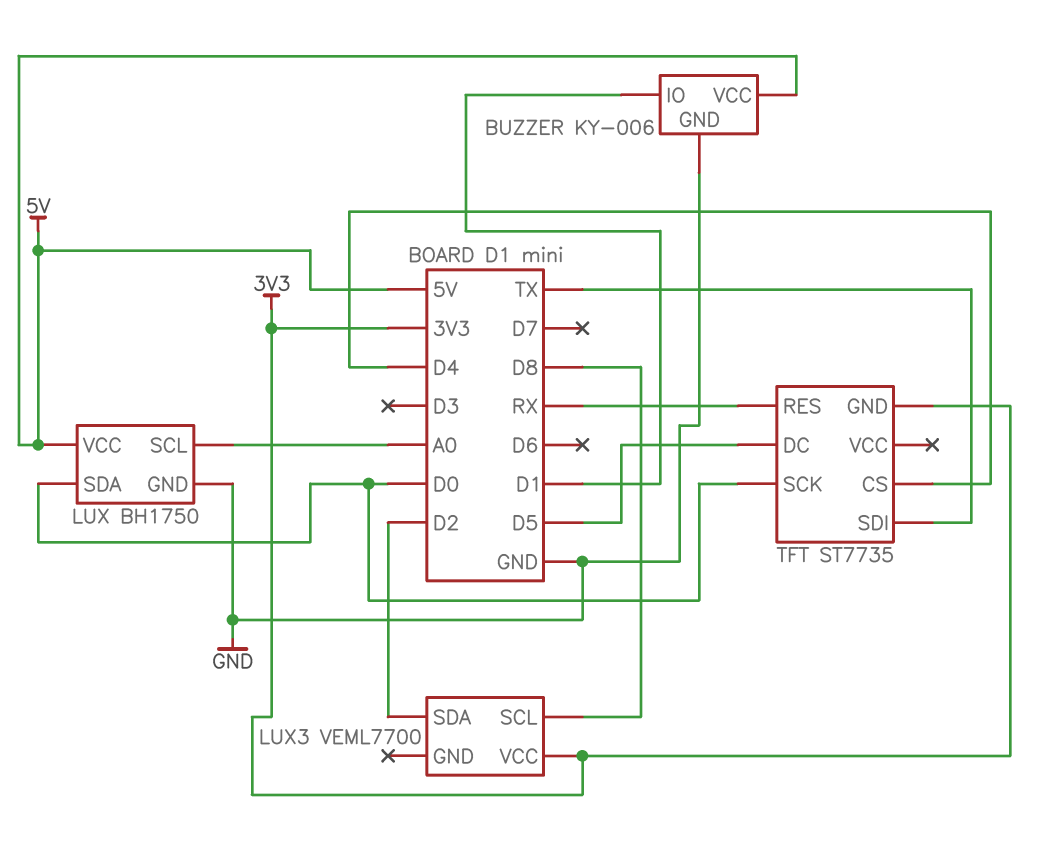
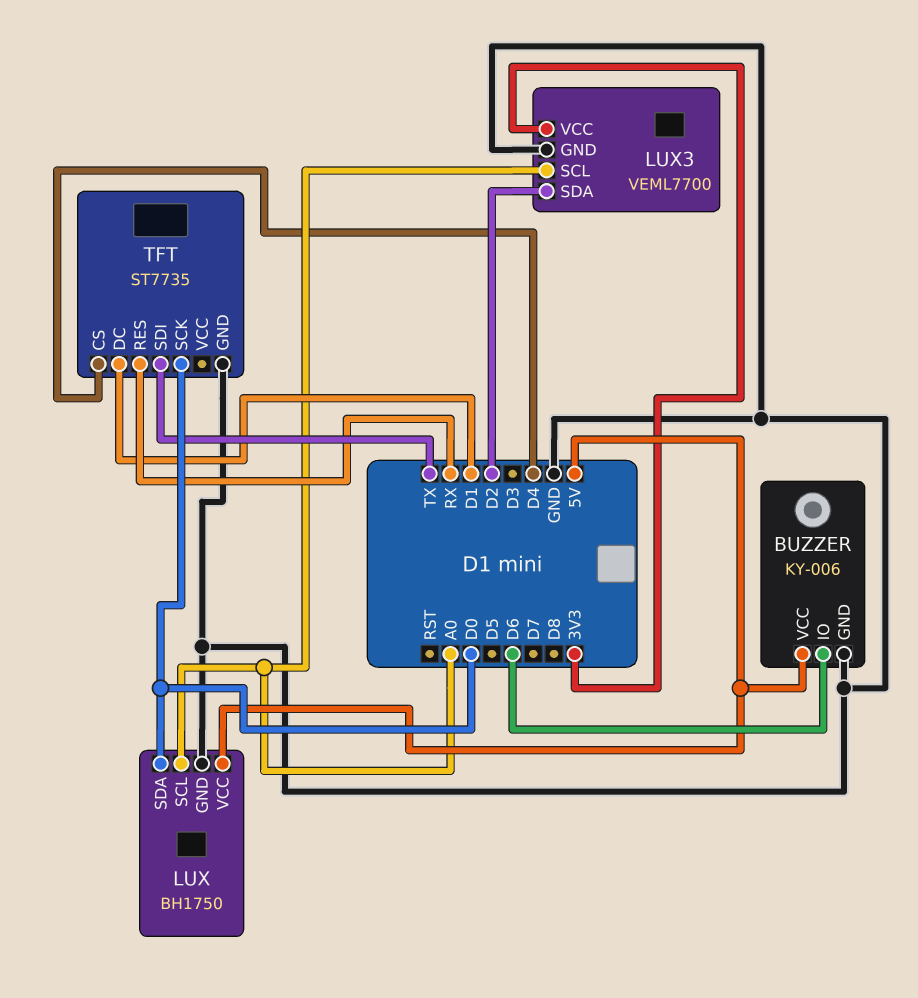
BUZZER pin IO: D1 -> D6
LUX3 pin GND: none -> GND
LUX3 pin SCL: D8 -> A0
TFT pin DC: D5 -> D1
TFT pin GND: 3V3 -> GND

